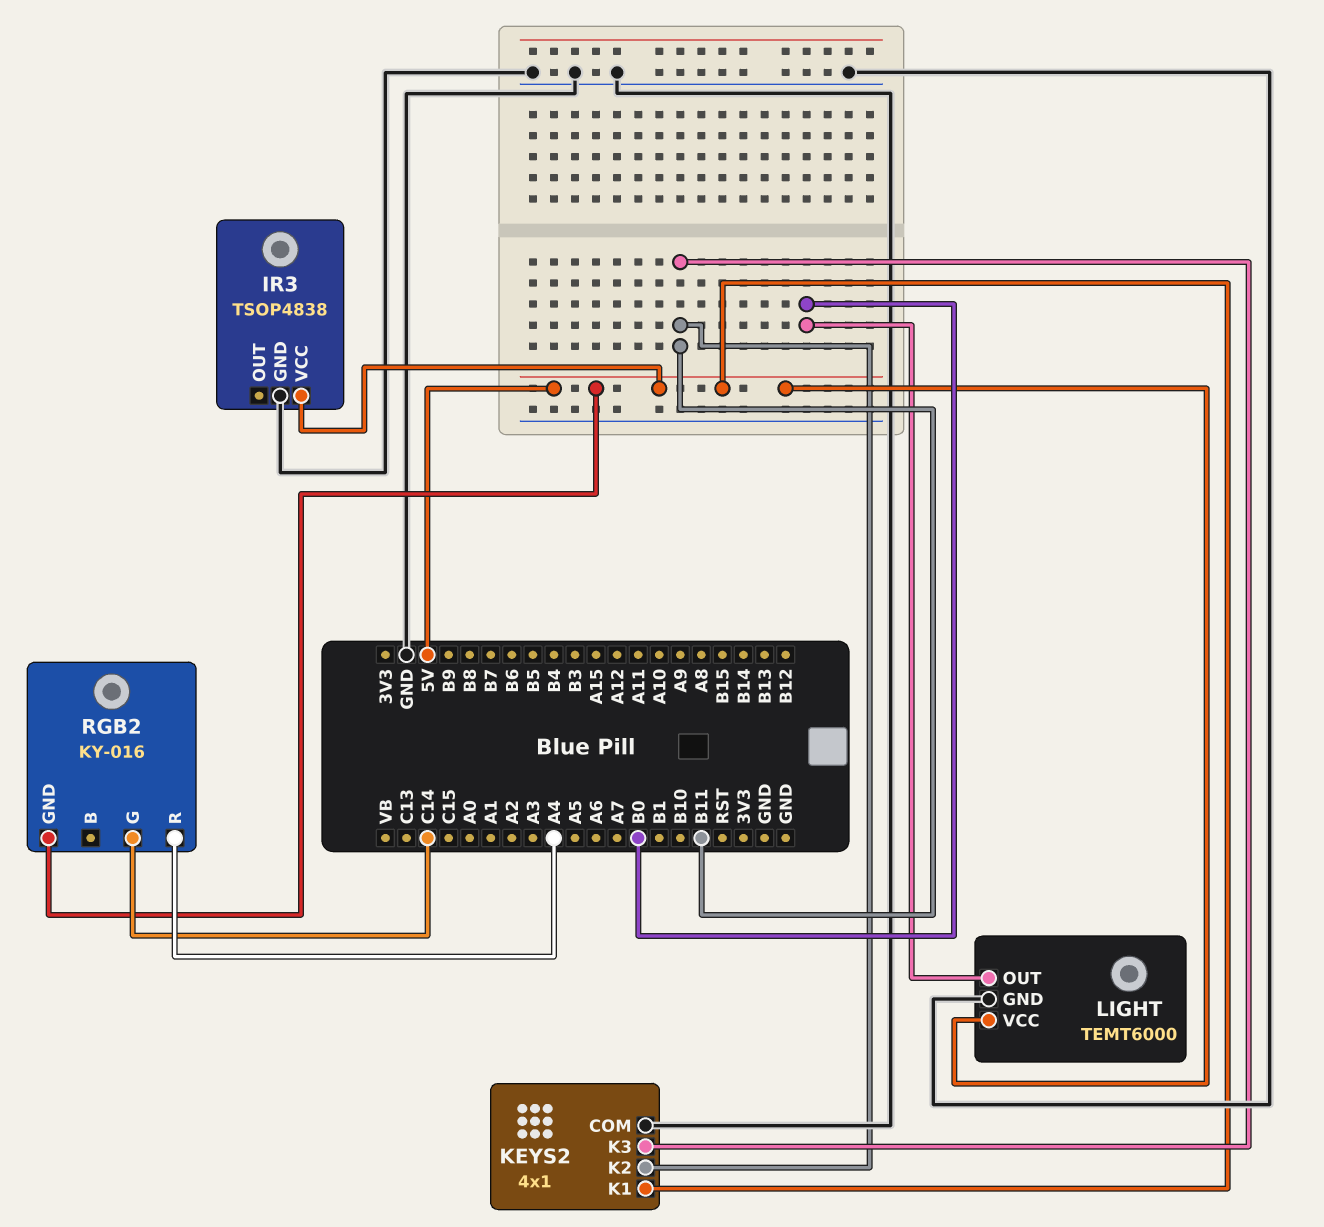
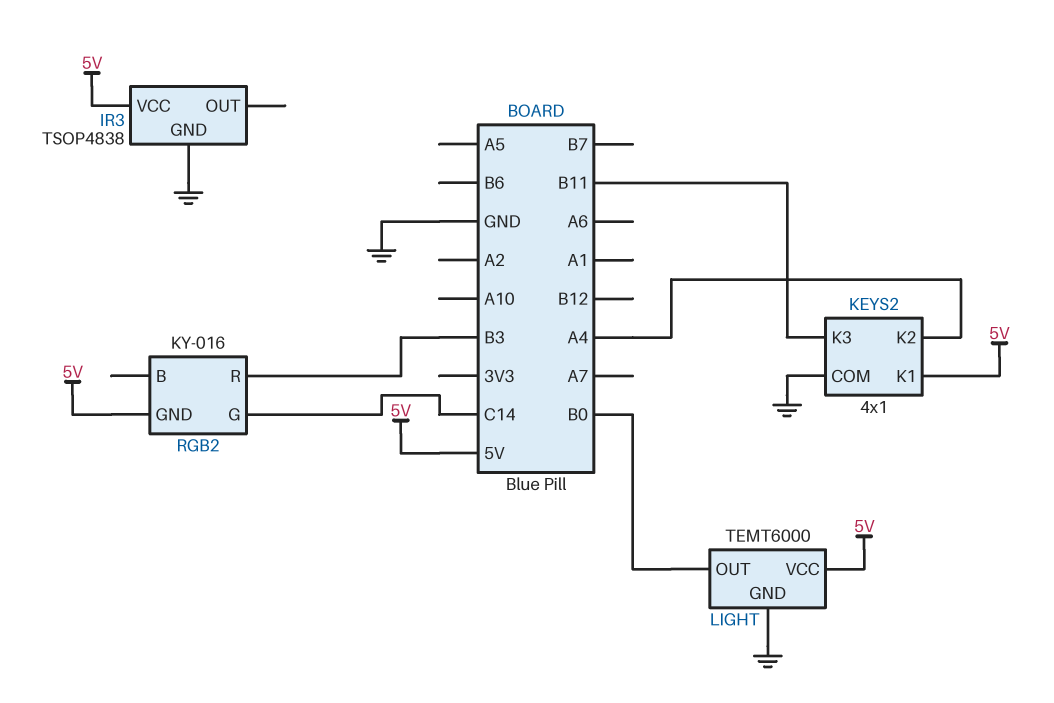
KEYS2 pin K2: B11 -> A4
RGB2 pin R: A4 -> B3

